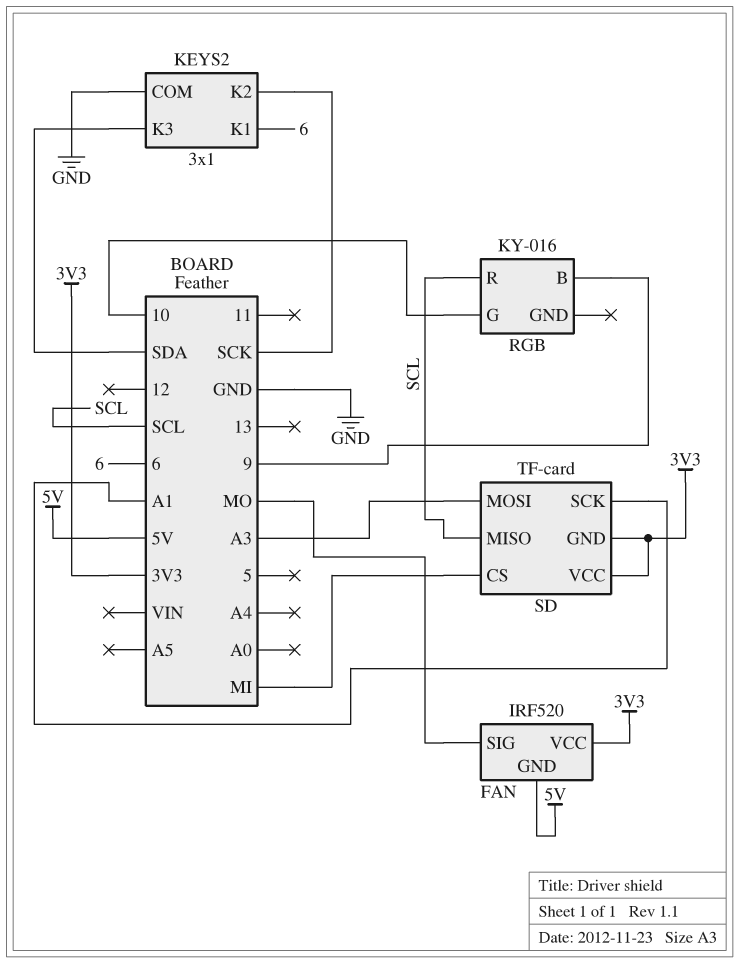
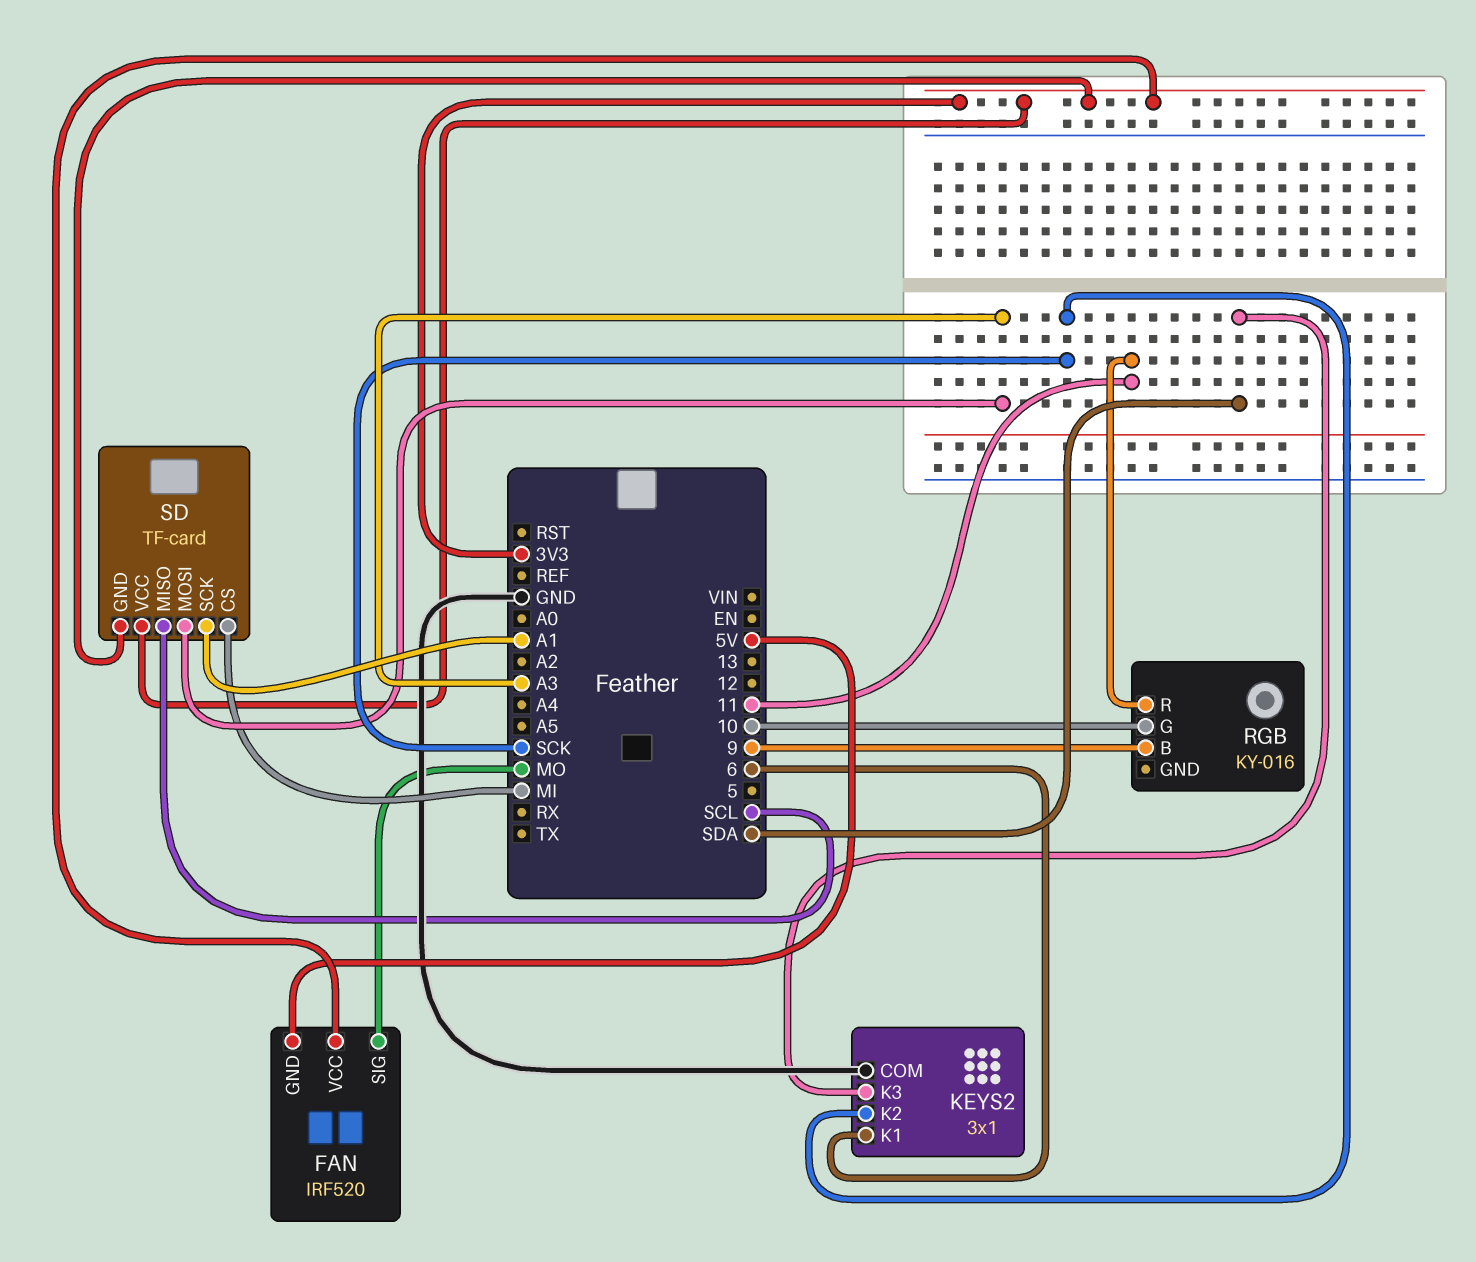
RGB pin R: SCL -> 11

